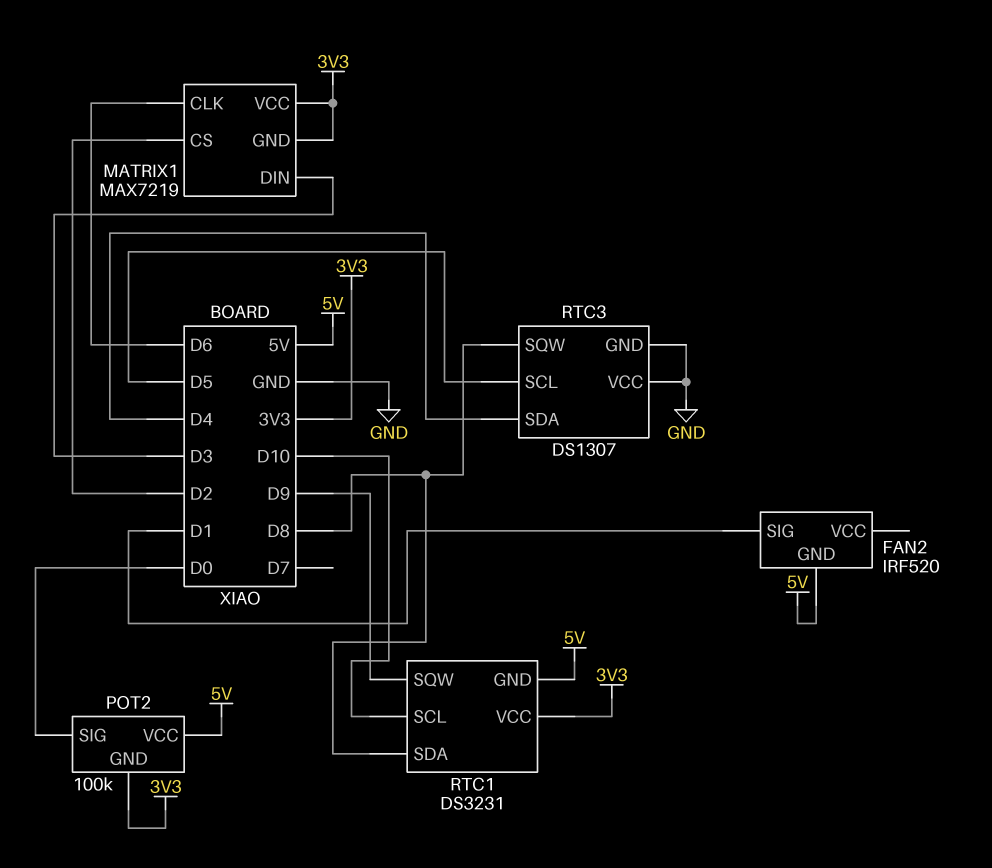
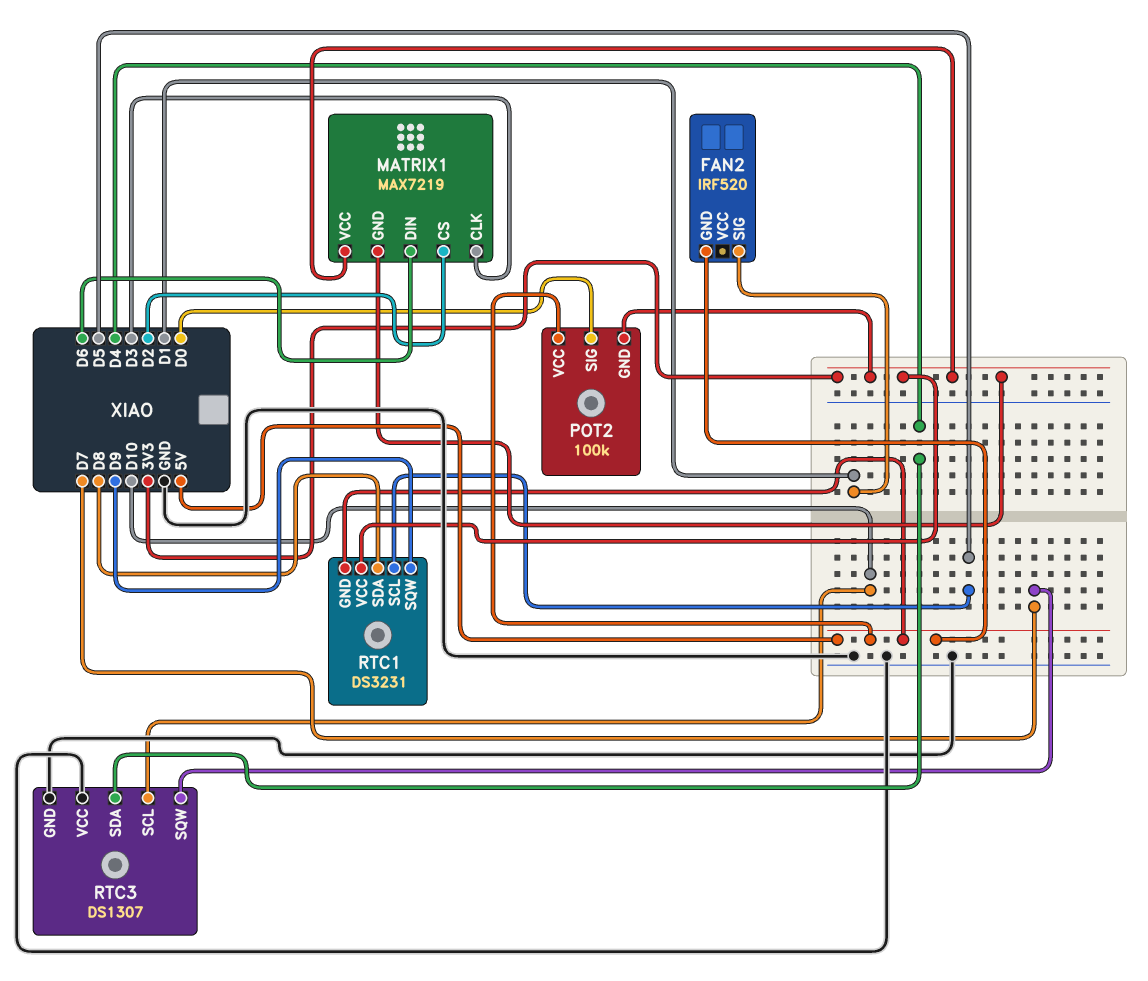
MATRIX1 pin CLK: D6 -> D3
MATRIX1 pin DIN: D3 -> D6
RTC1 pin SCL: D10 -> D5
RTC3 pin SCL: D5 -> D10
RTC3 pin SQW: D8 -> D7

